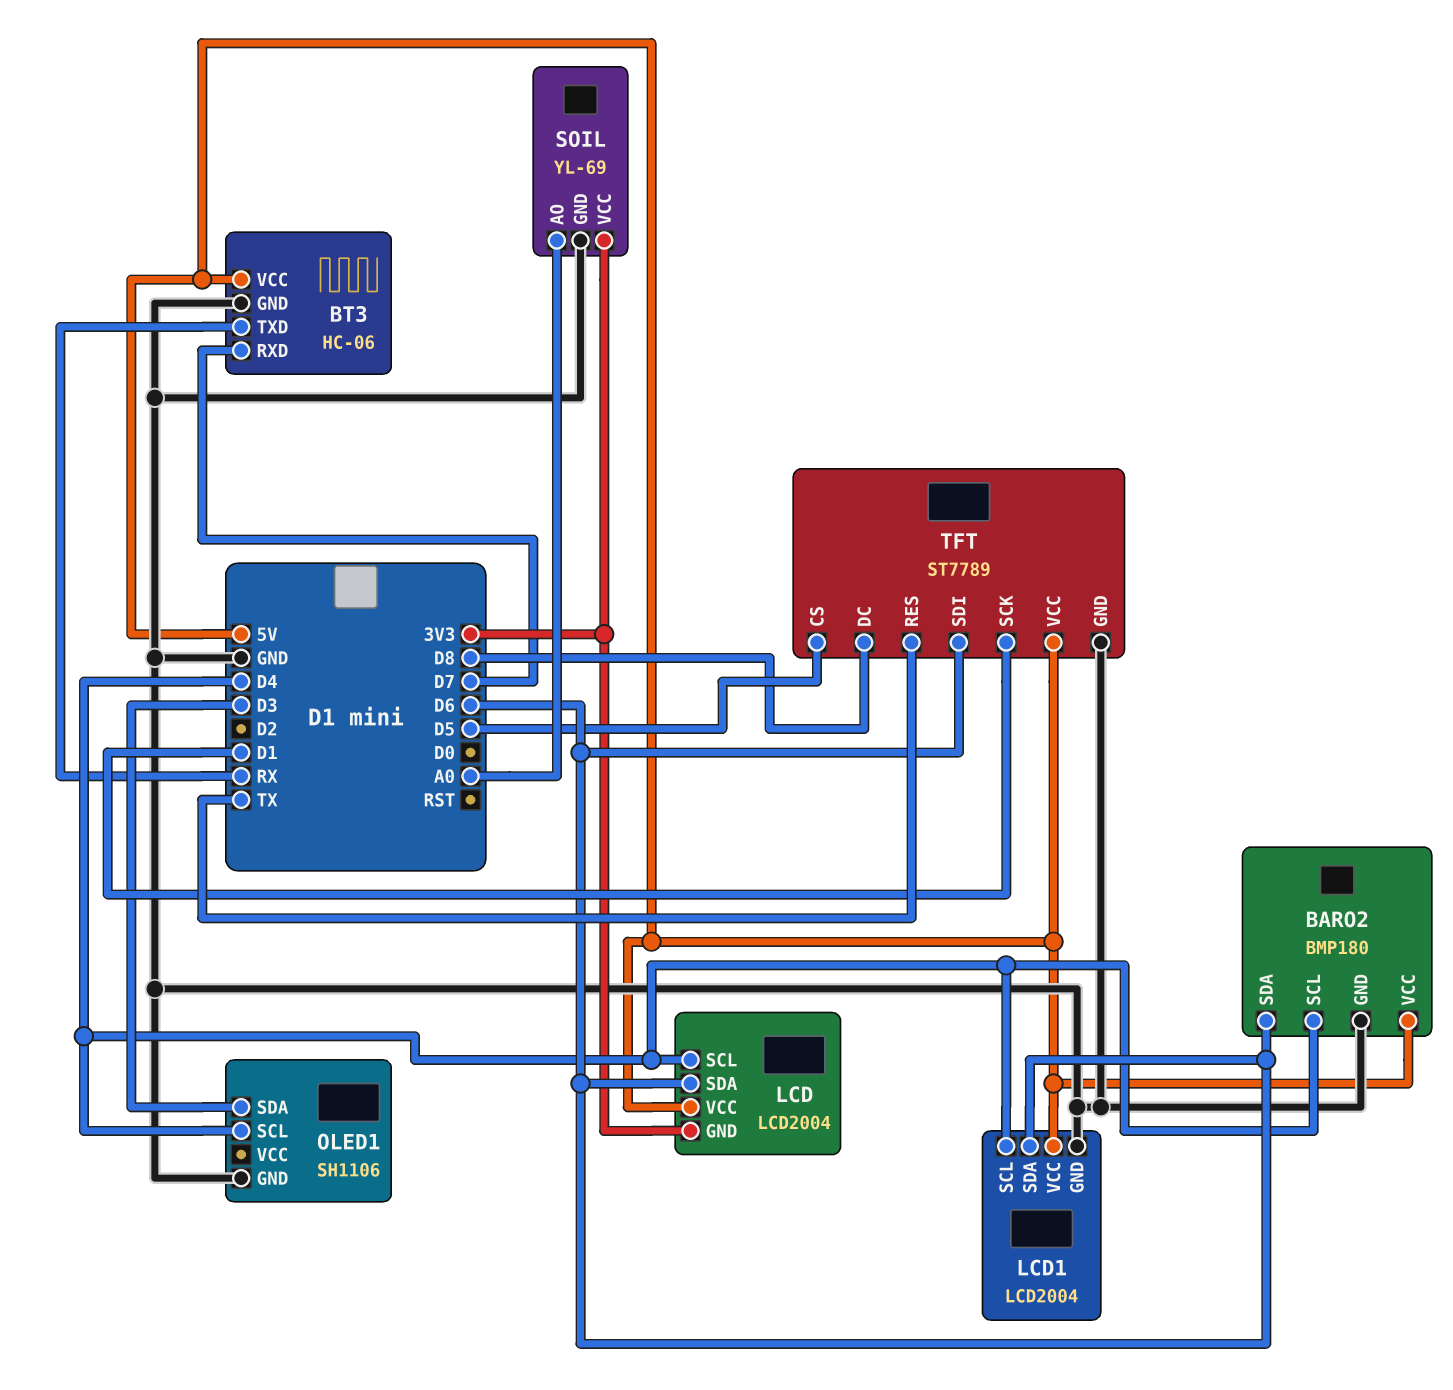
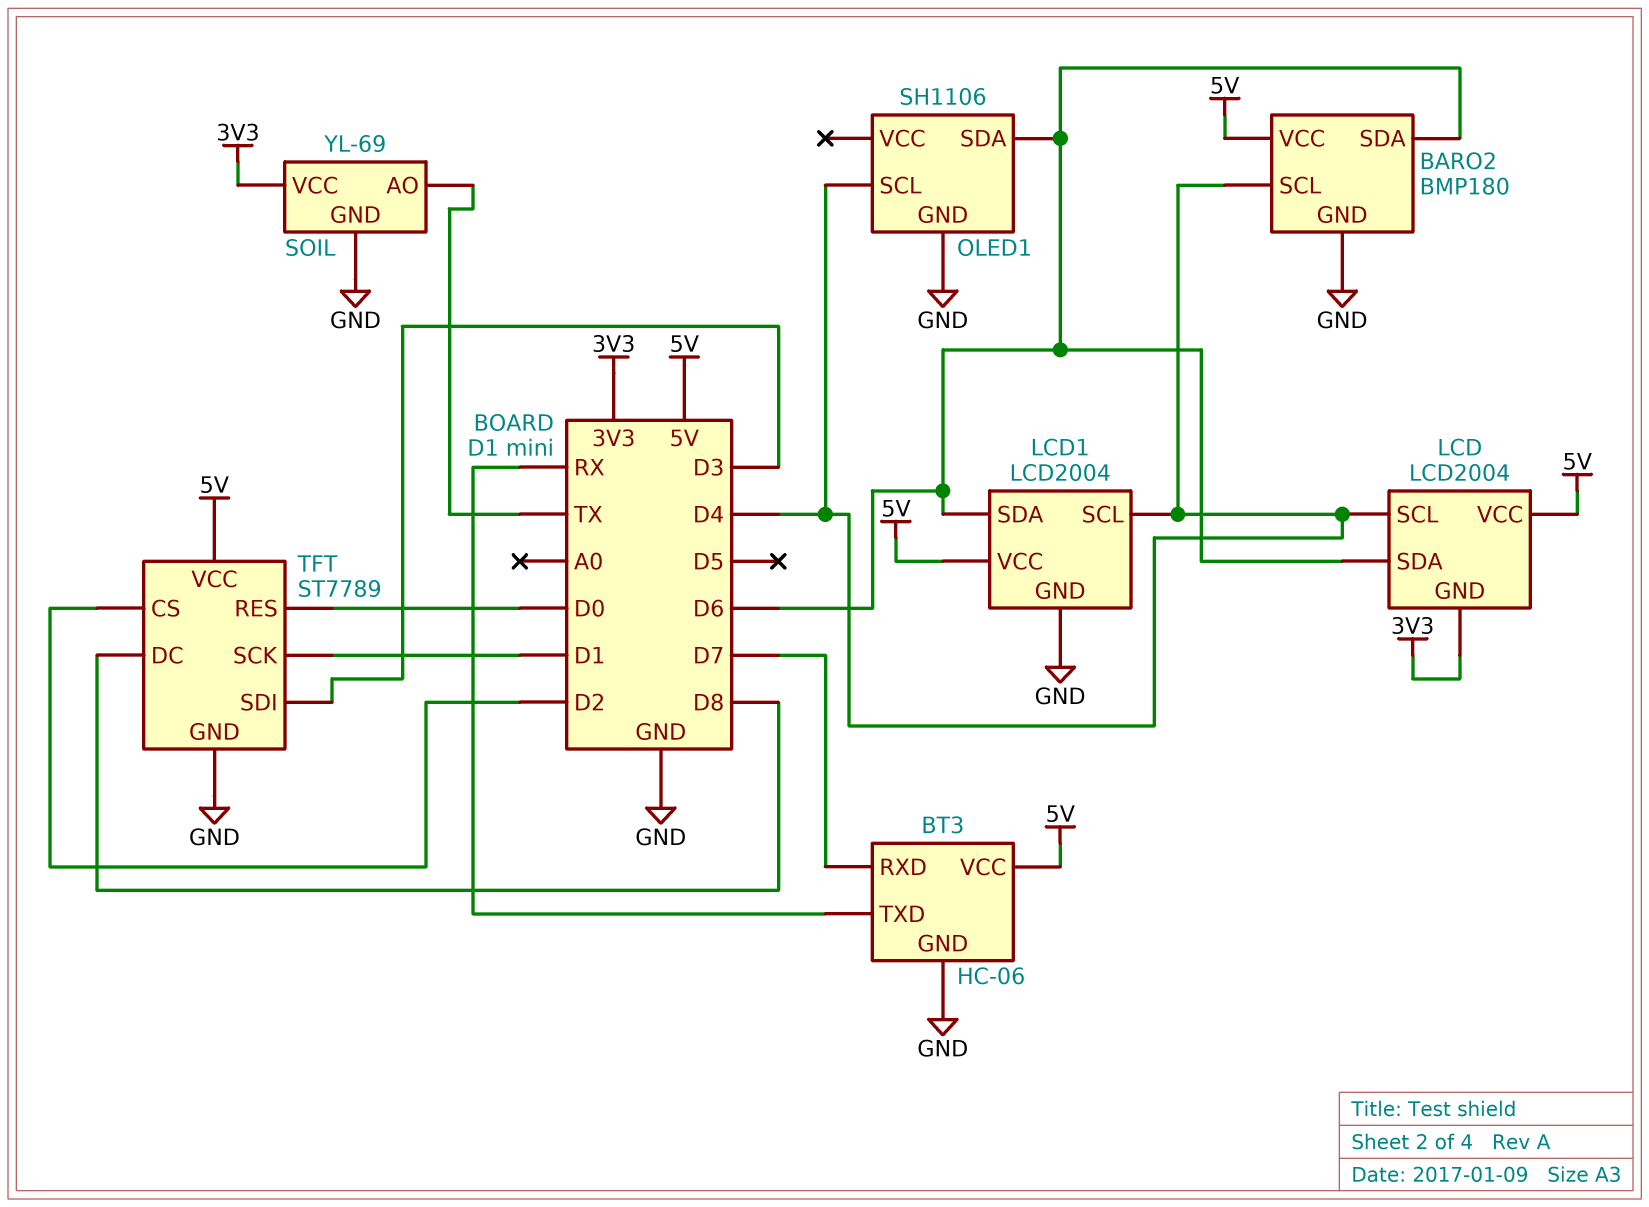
OLED1 pin SDA: D3 -> D6
SOIL pin AO: A0 -> TX
TFT pin CS: D5 -> D2
TFT pin RES: TX -> D0
TFT pin SDI: D6 -> D3

